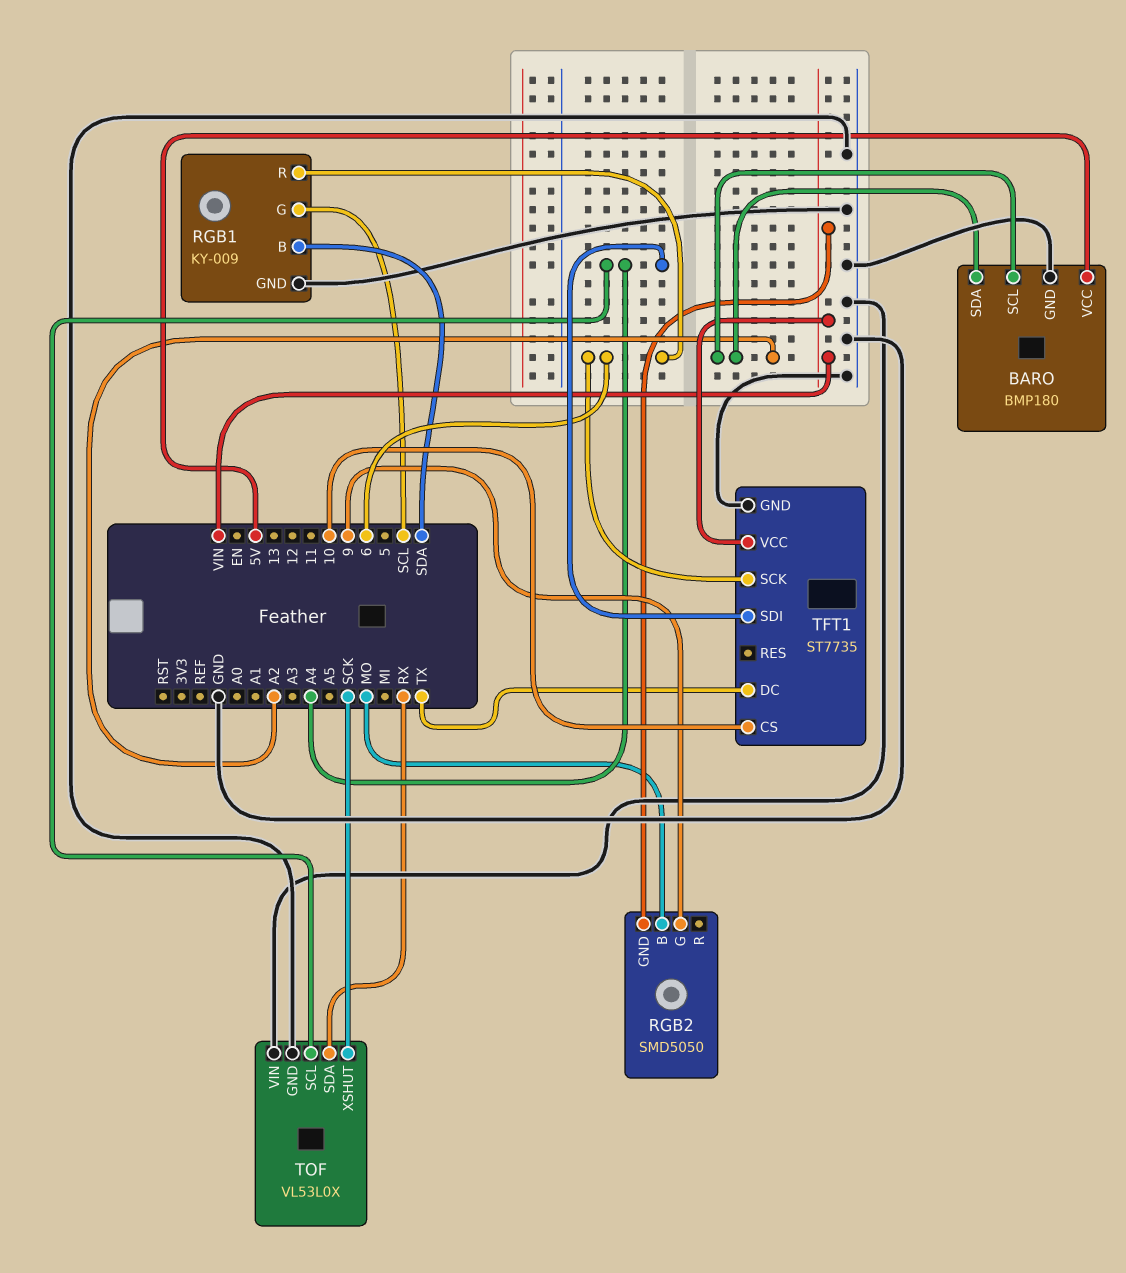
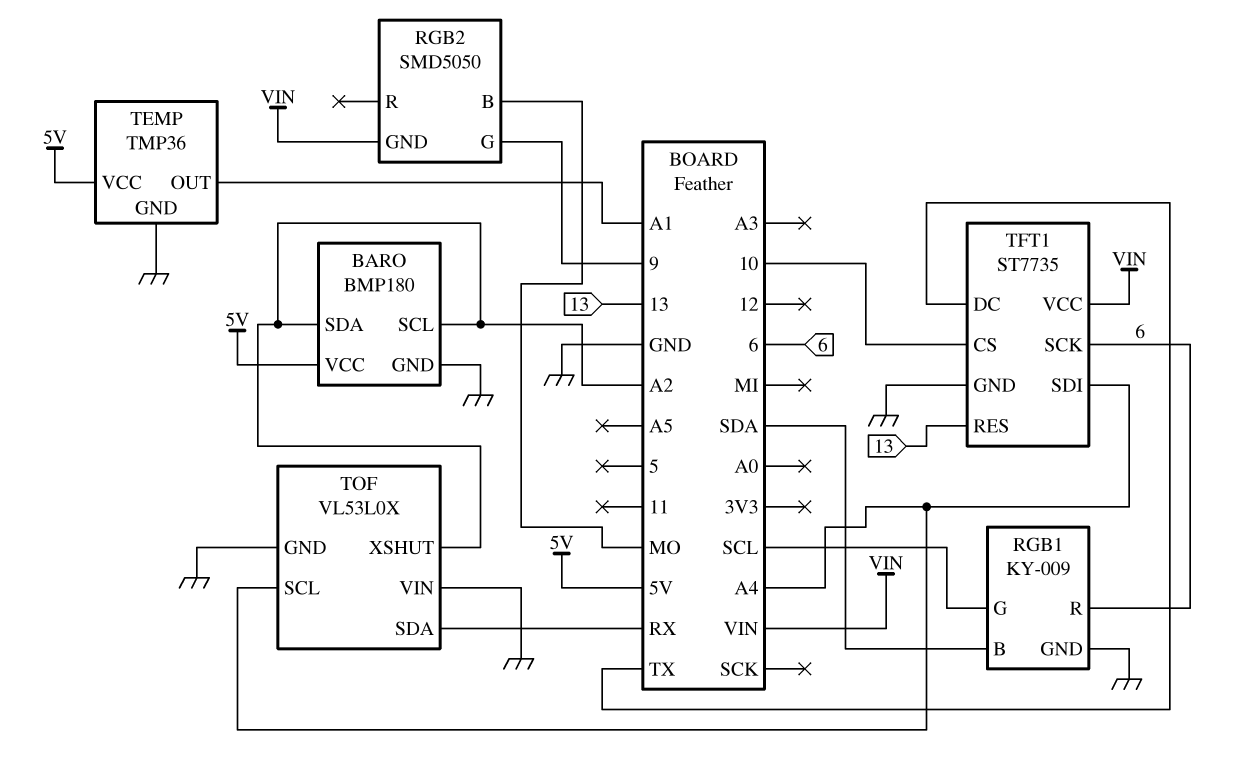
TEMP: none -> TMP36
TEMP pin GND: none -> GND
TEMP pin OUT: none -> A1
TEMP pin VCC: none -> 5V
TFT1 pin RES: none -> 13
TOF pin XSHUT: SCK -> A2

